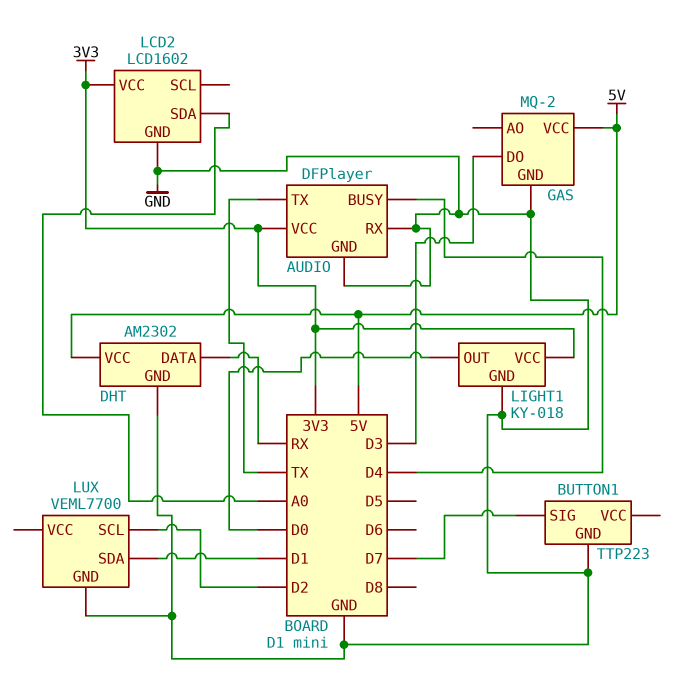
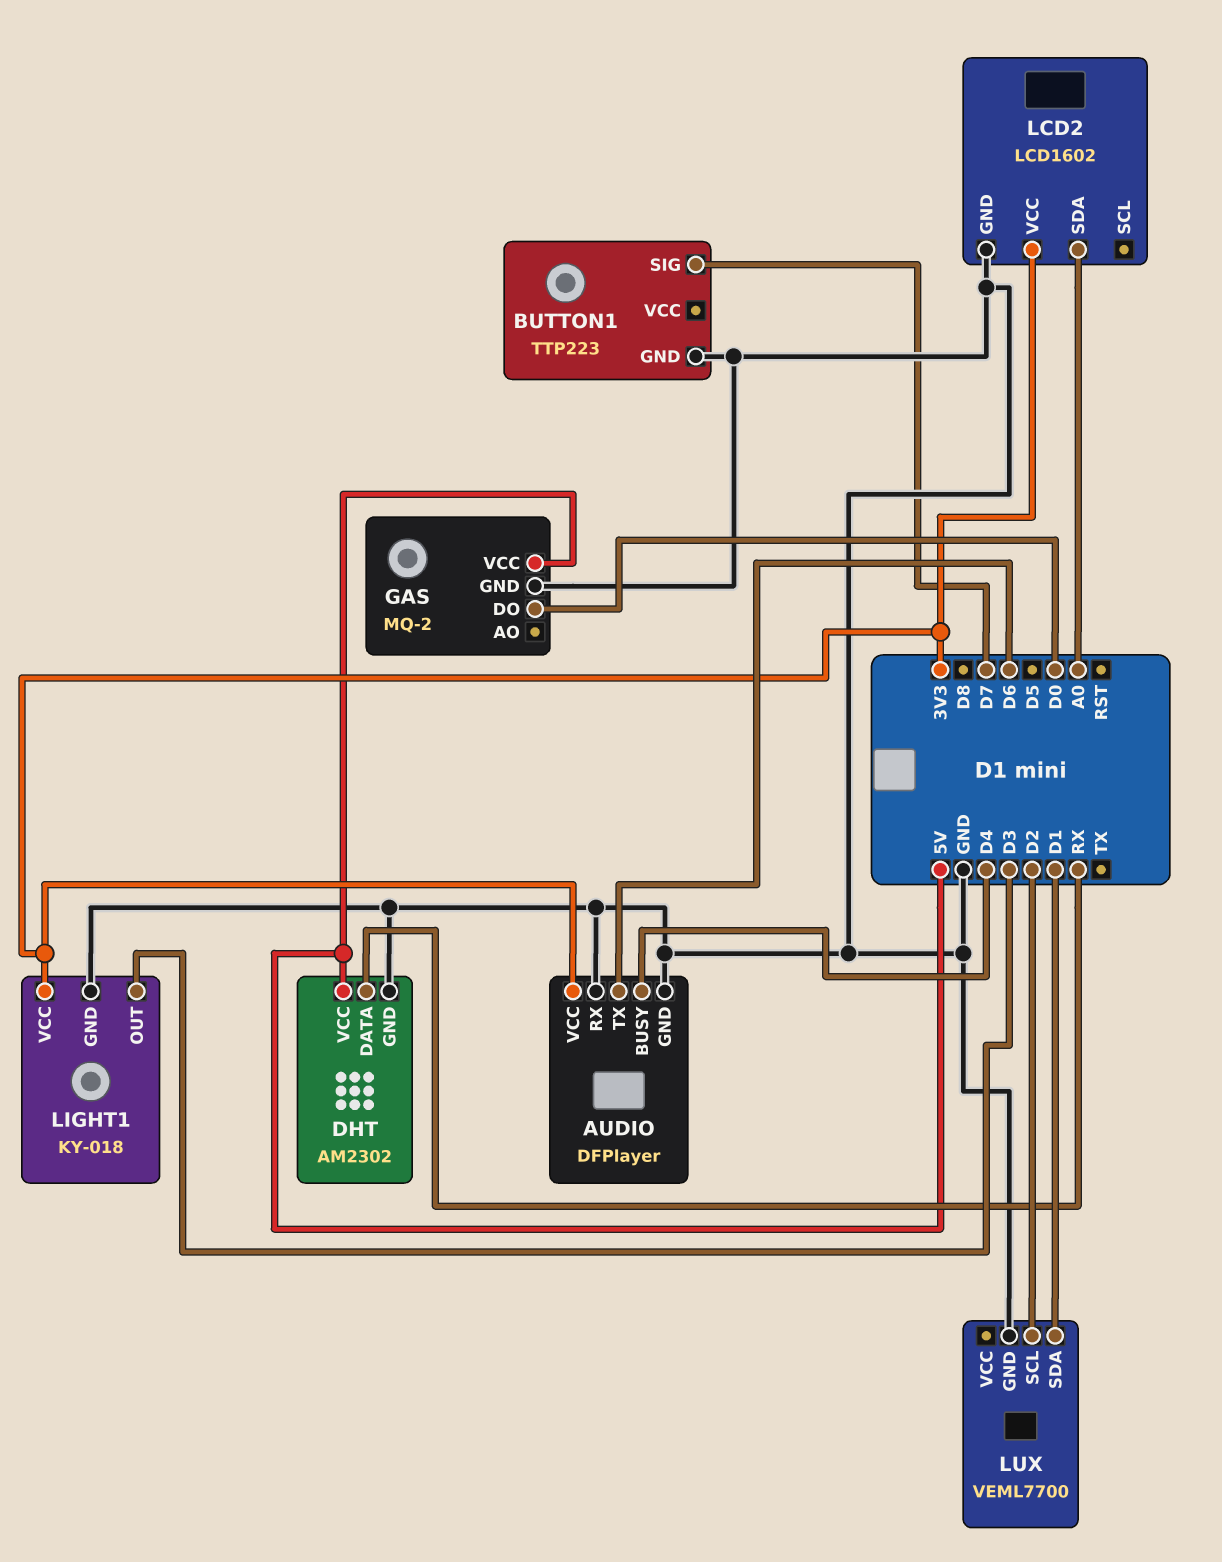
AUDIO pin TX: TX -> D6
GAS pin DO: D3 -> D0
LIGHT1 pin OUT: D0 -> D3

